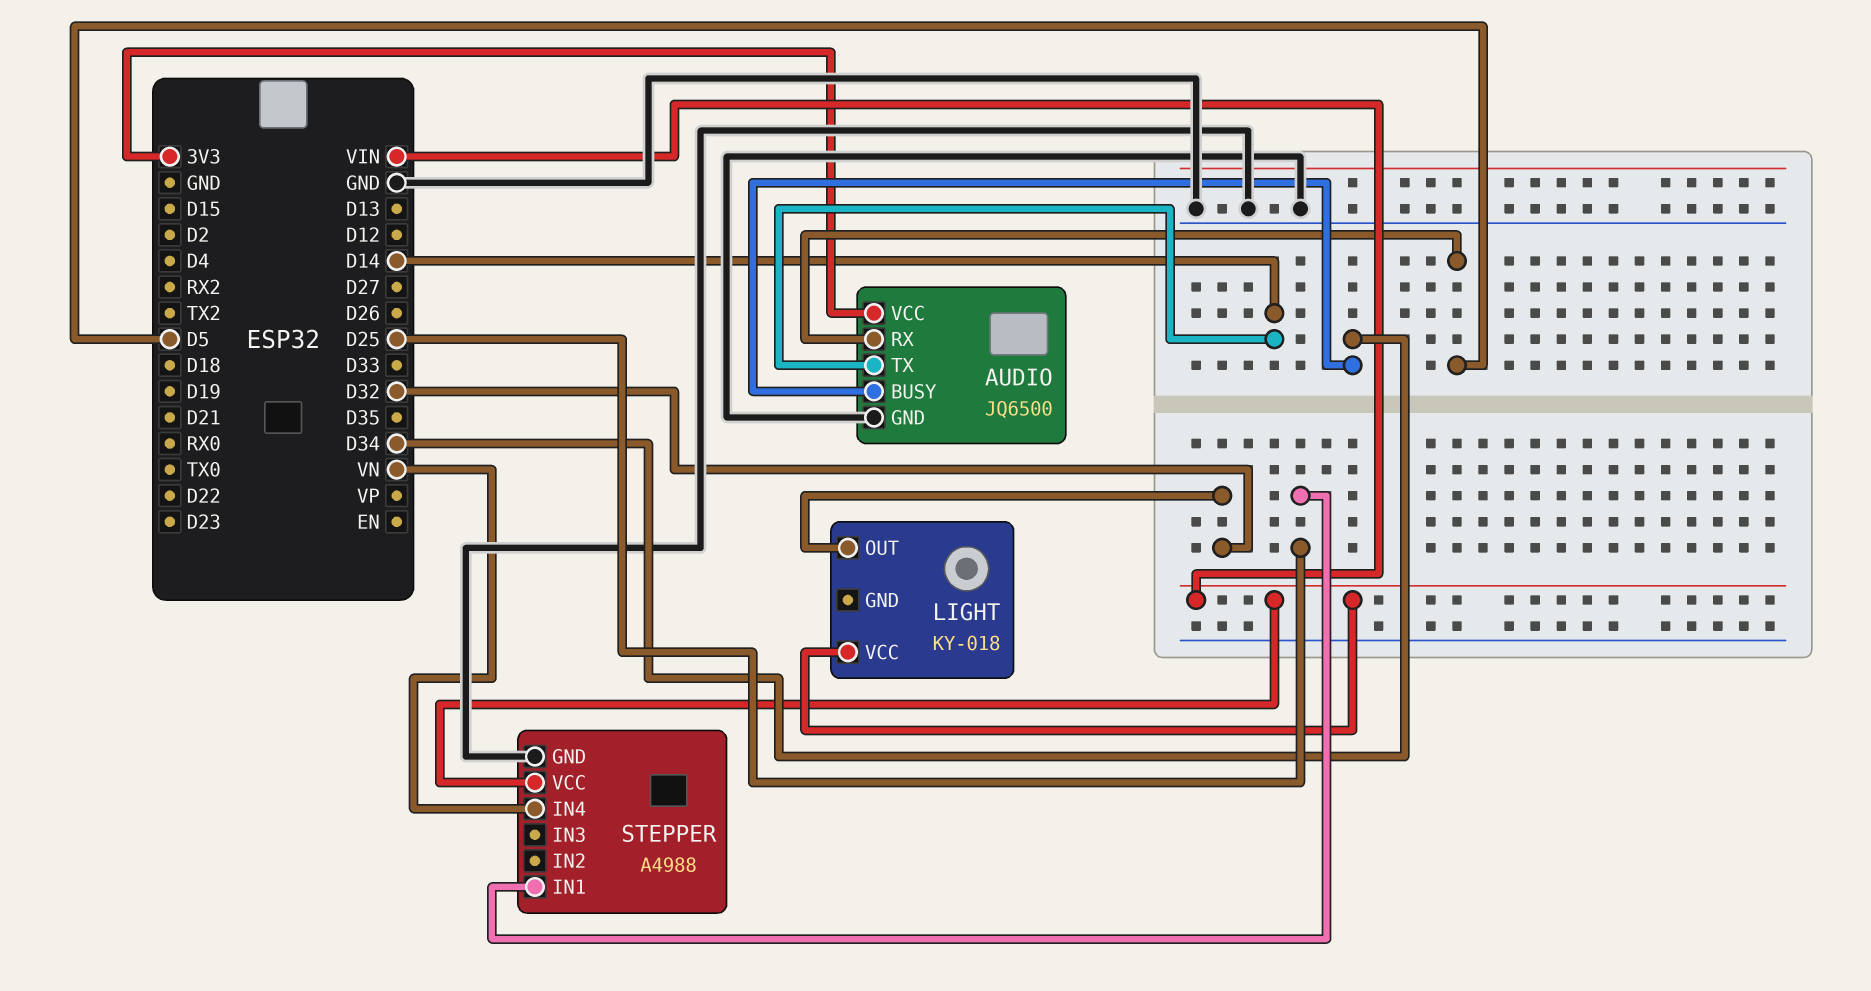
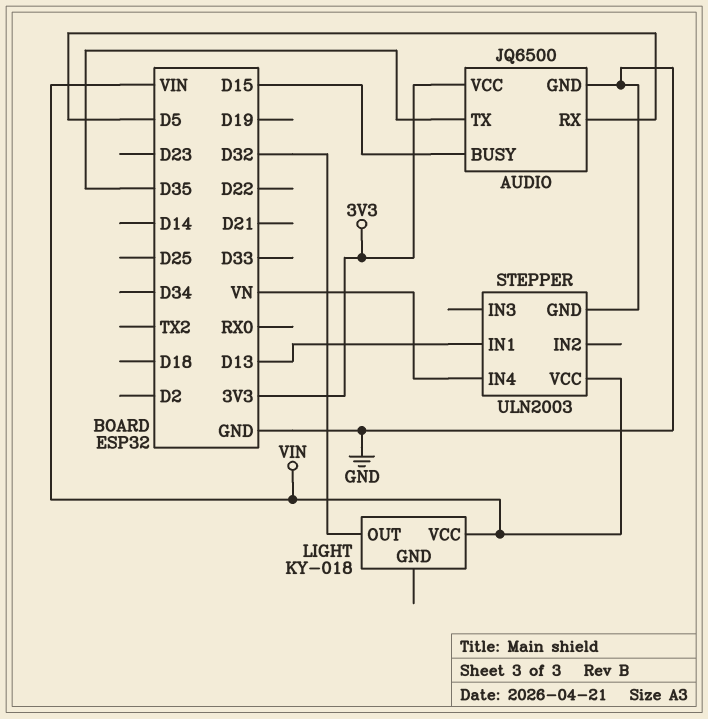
AUDIO pin BUSY: D34 -> D15
AUDIO pin TX: D14 -> D35
STEPPER: A4988 -> ULN2003
STEPPER pin IN1: D25 -> D13

